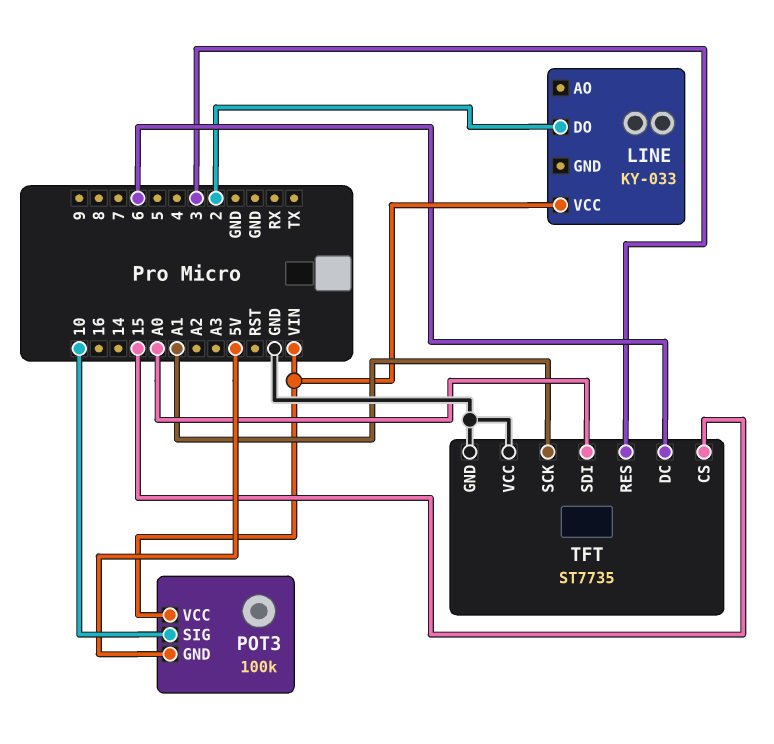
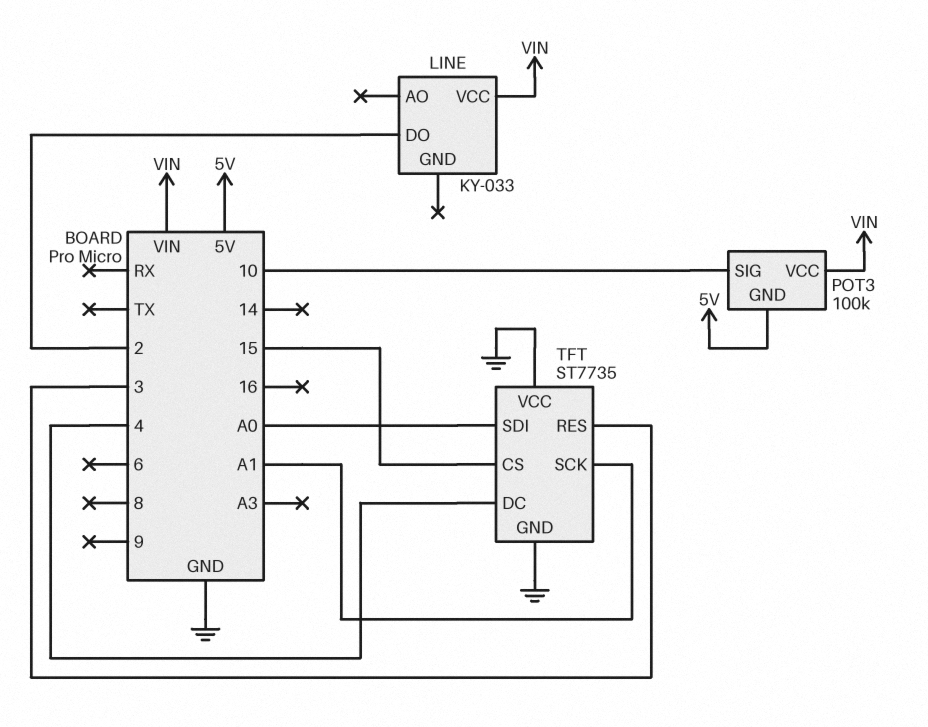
TFT pin DC: 6 -> 4

